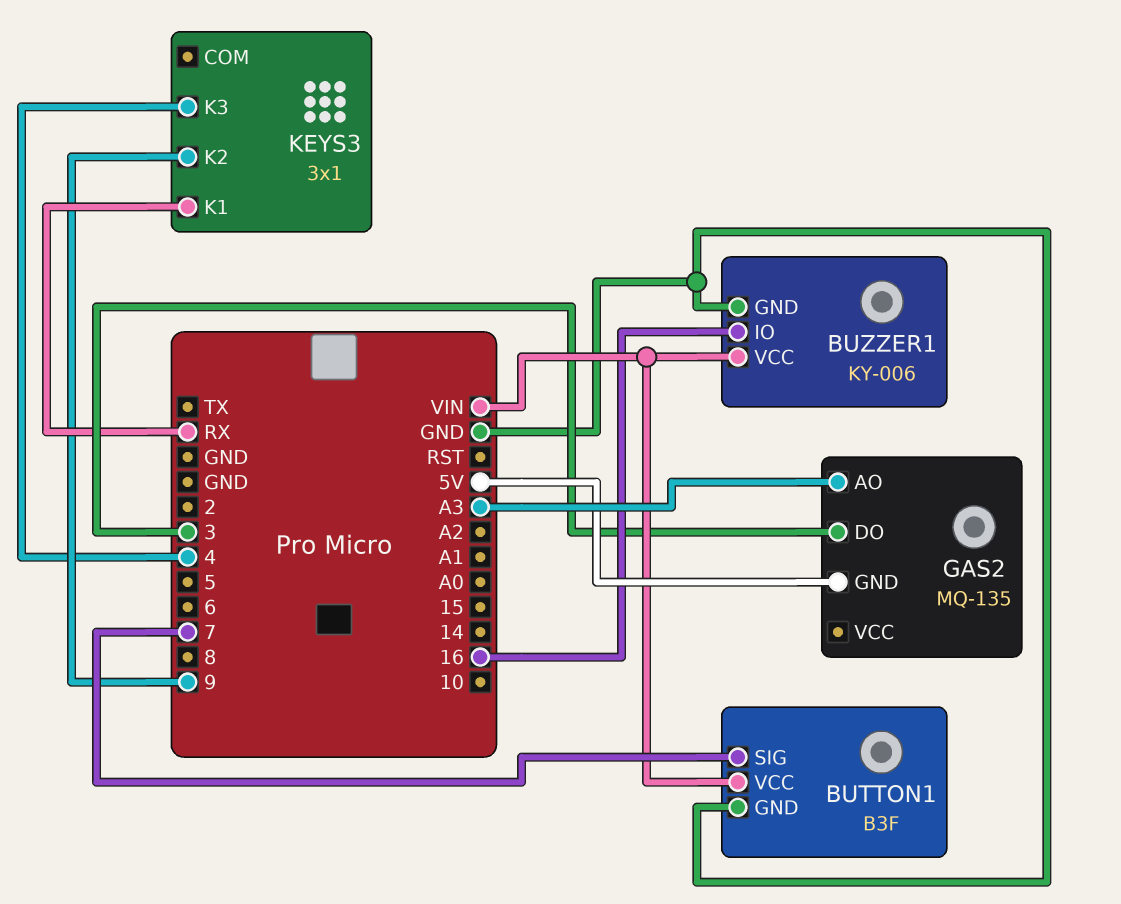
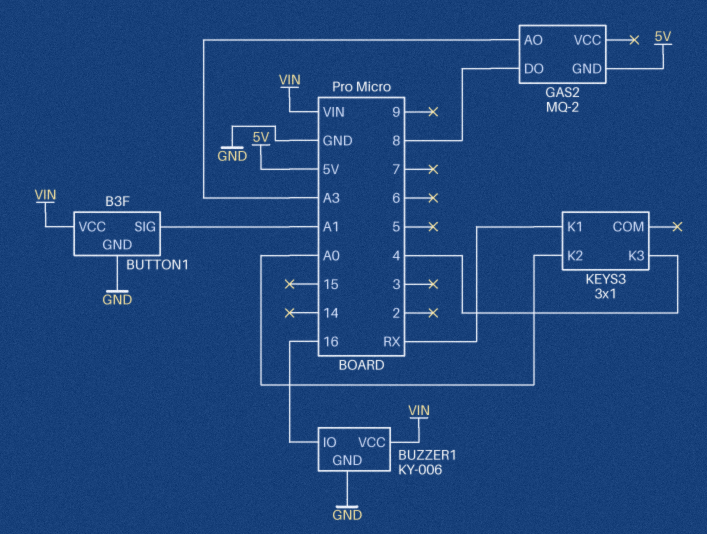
BUTTON1 pin SIG: 7 -> A1
GAS2: MQ-135 -> MQ-2
GAS2 pin DO: 3 -> 8
KEYS3 pin K2: 9 -> A0

